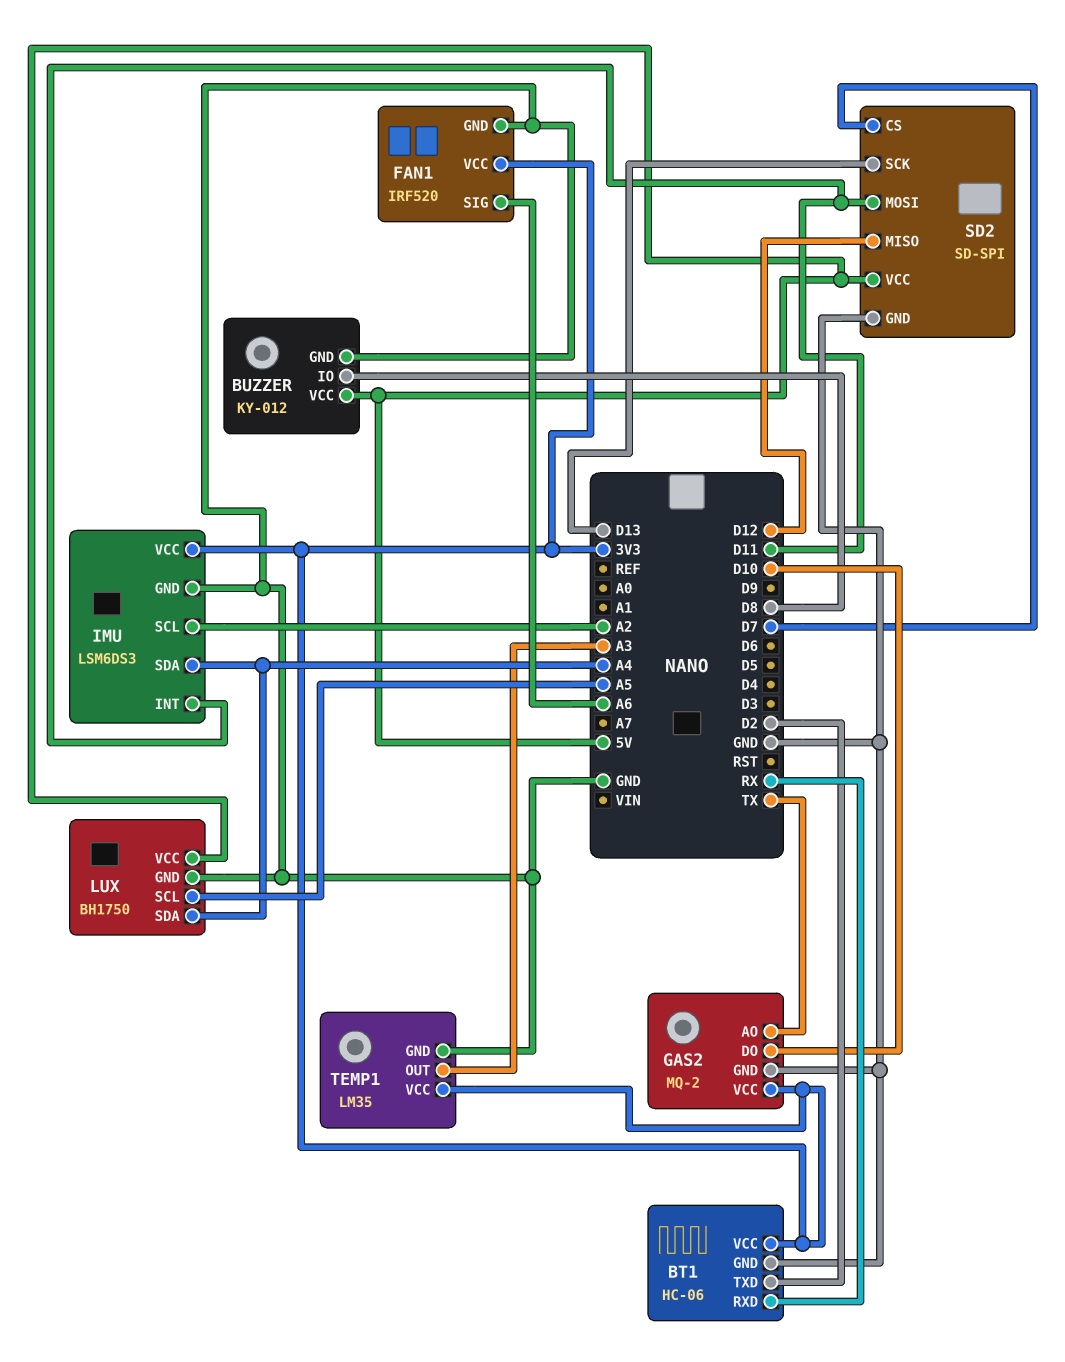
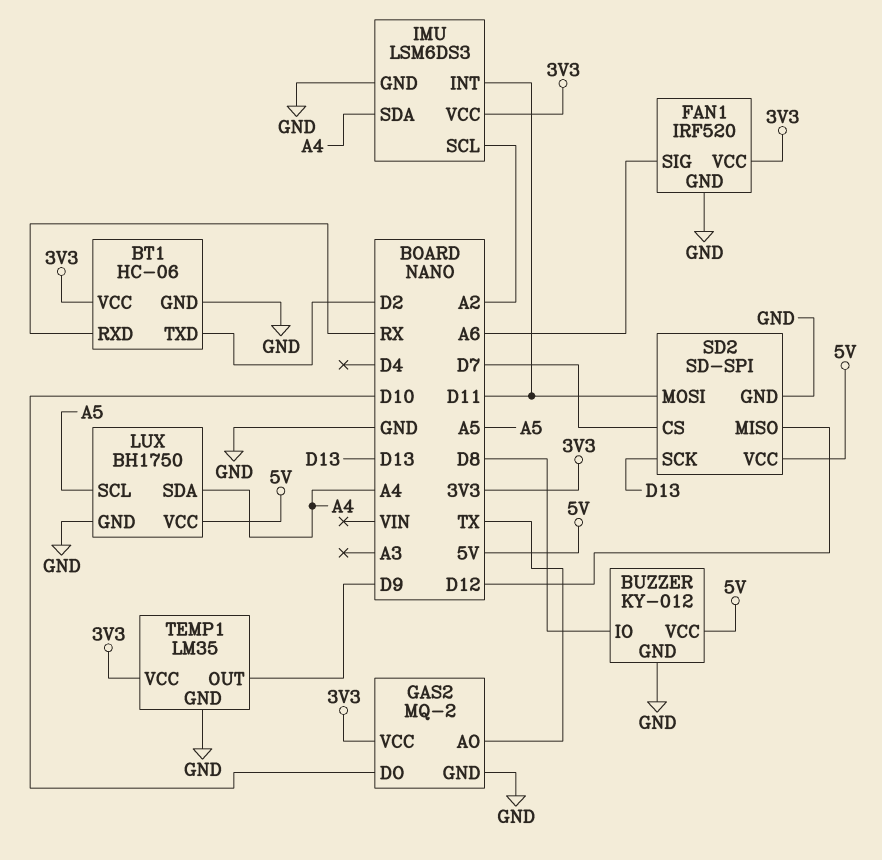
TEMP1 pin OUT: A3 -> D9

